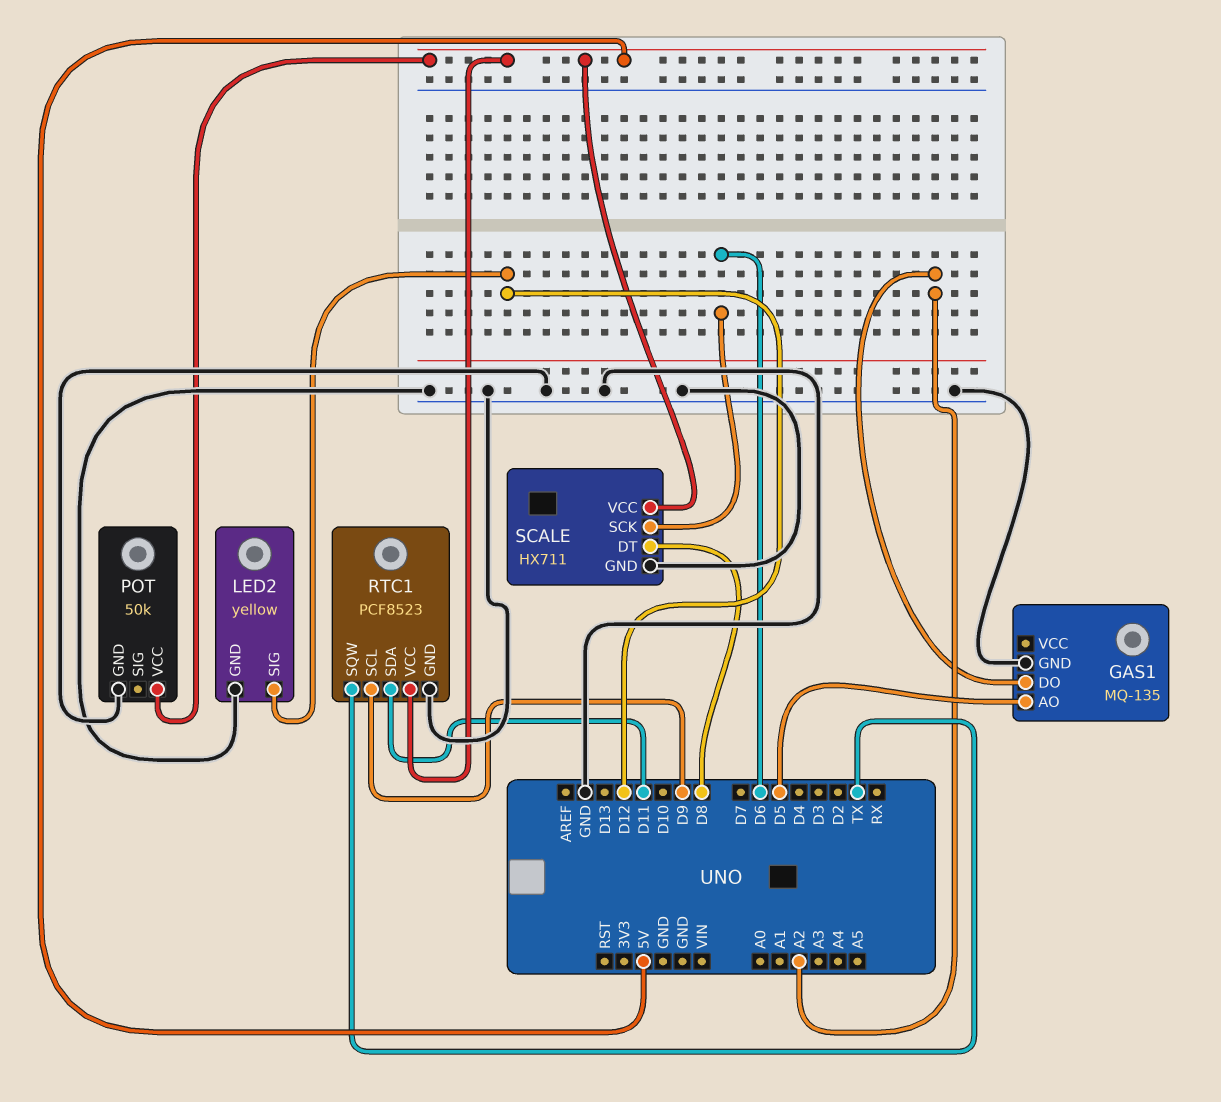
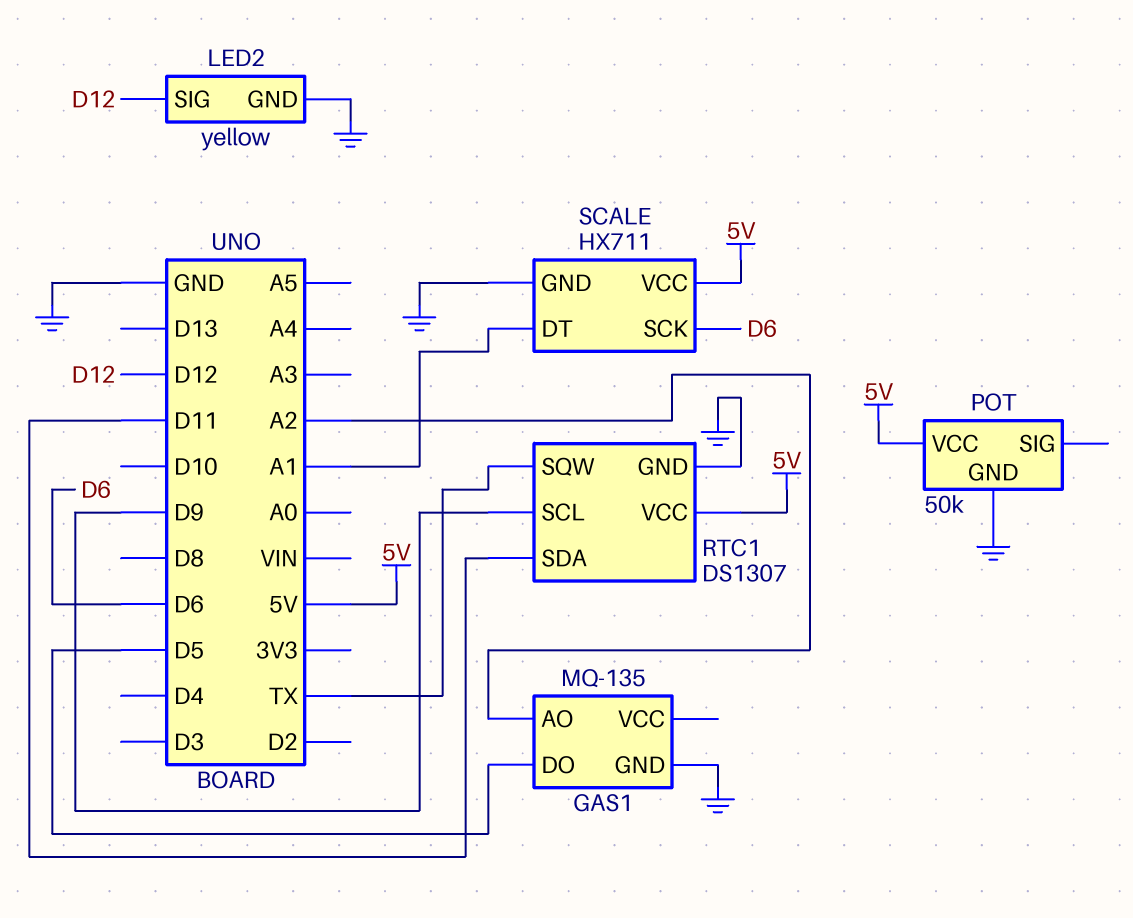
GAS1 pin AO: D5 -> A2
GAS1 pin DO: A2 -> D5
RTC1: PCF8523 -> DS1307
SCALE pin DT: D8 -> A1

